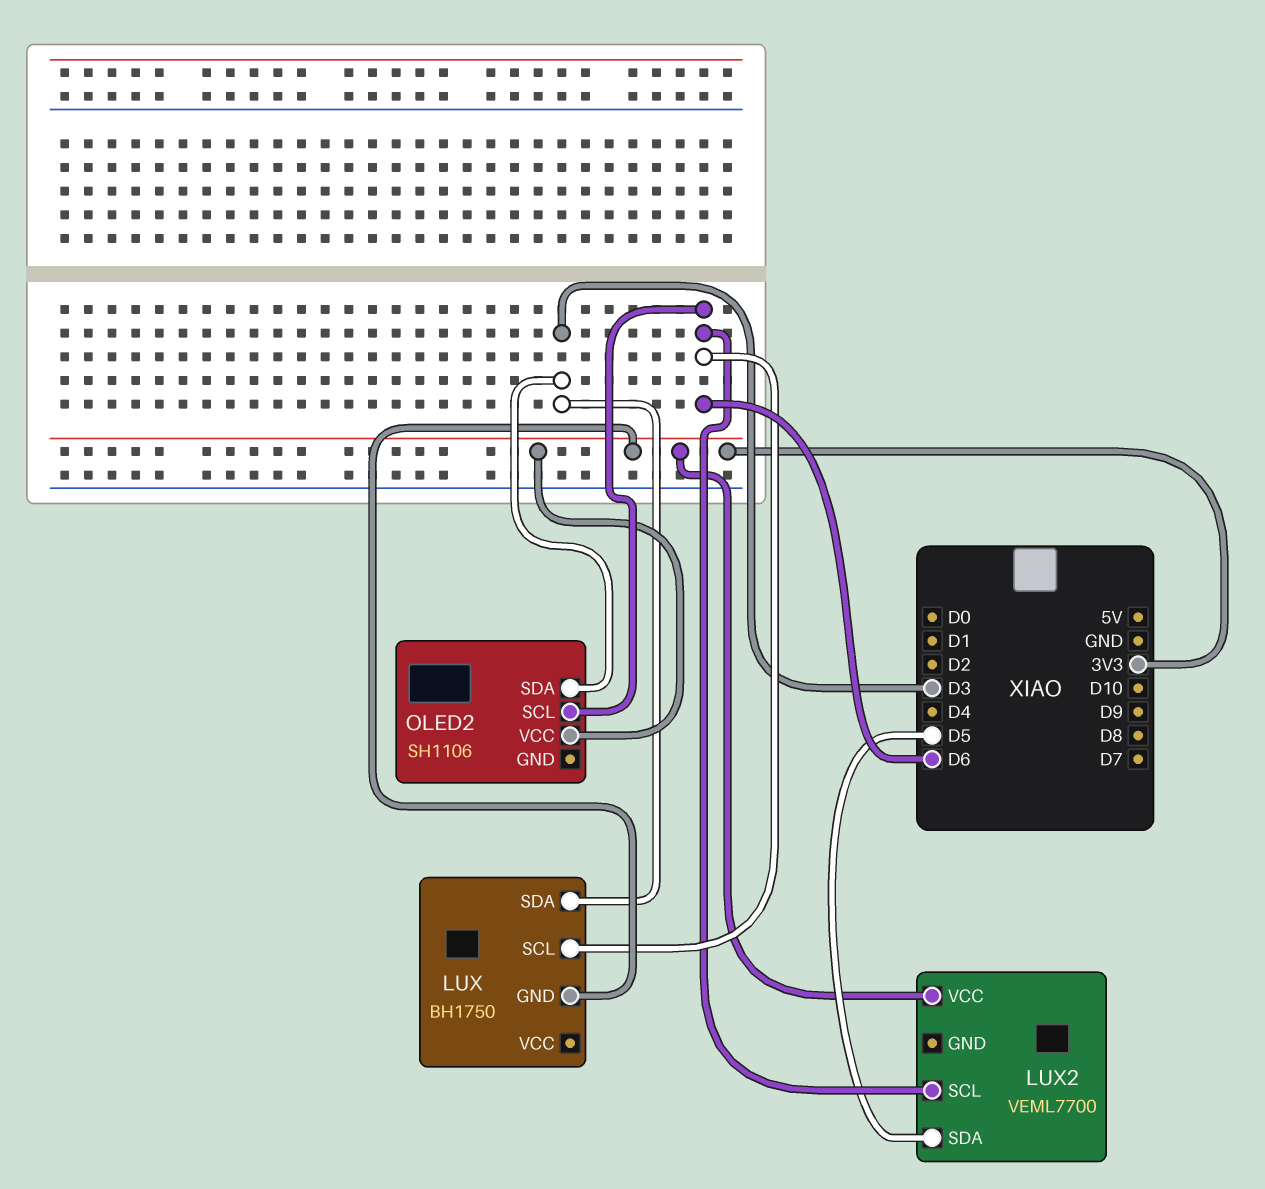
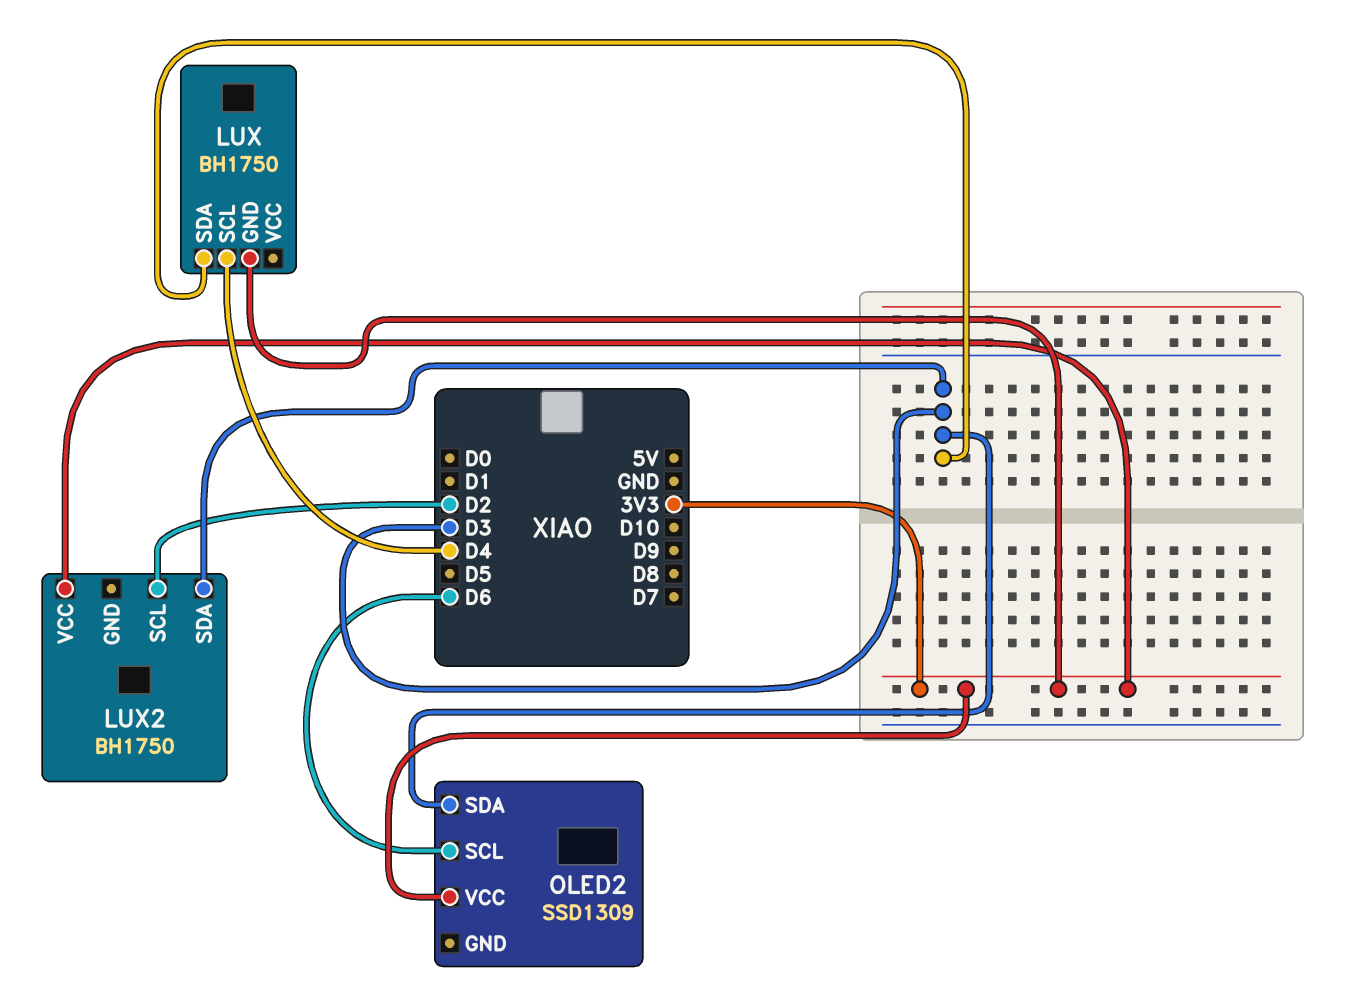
LUX pin SCL: D6 -> D4
LUX2: VEML7700 -> BH1750
LUX2 pin SCL: D6 -> D2
LUX2 pin SDA: D5 -> D3
OLED2: SH1106 -> SSD1309

